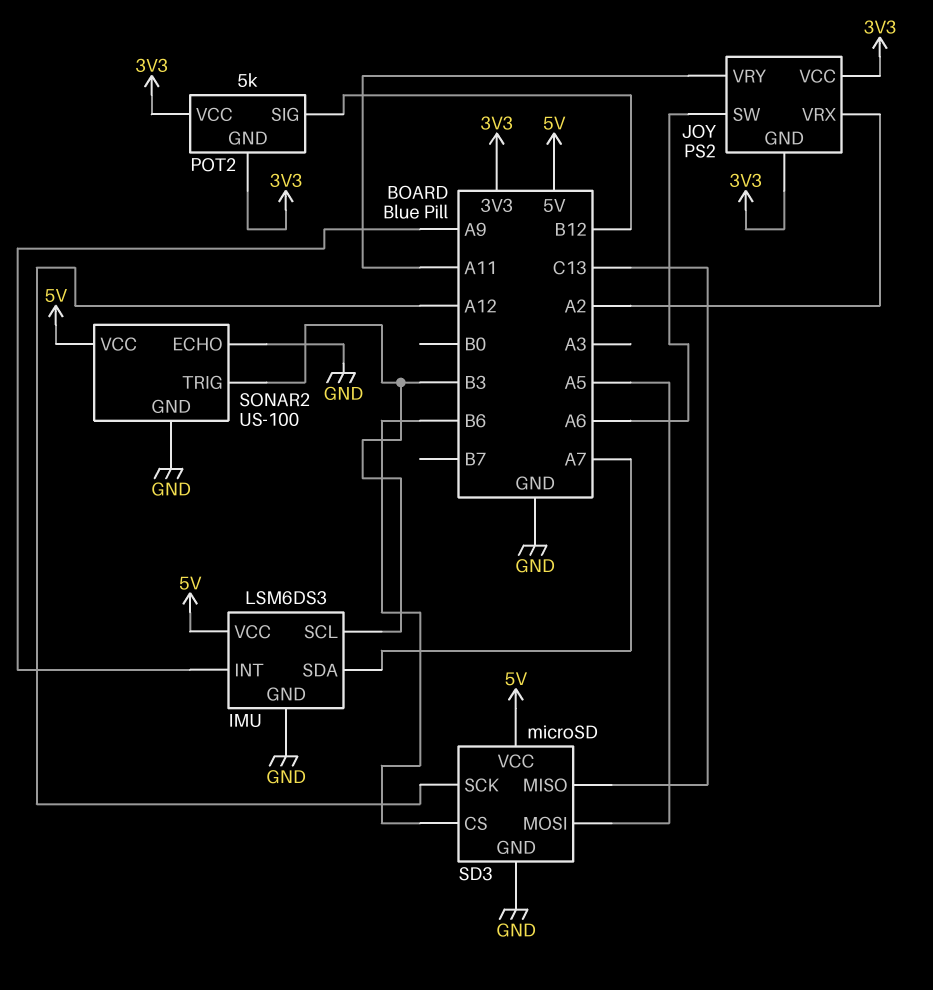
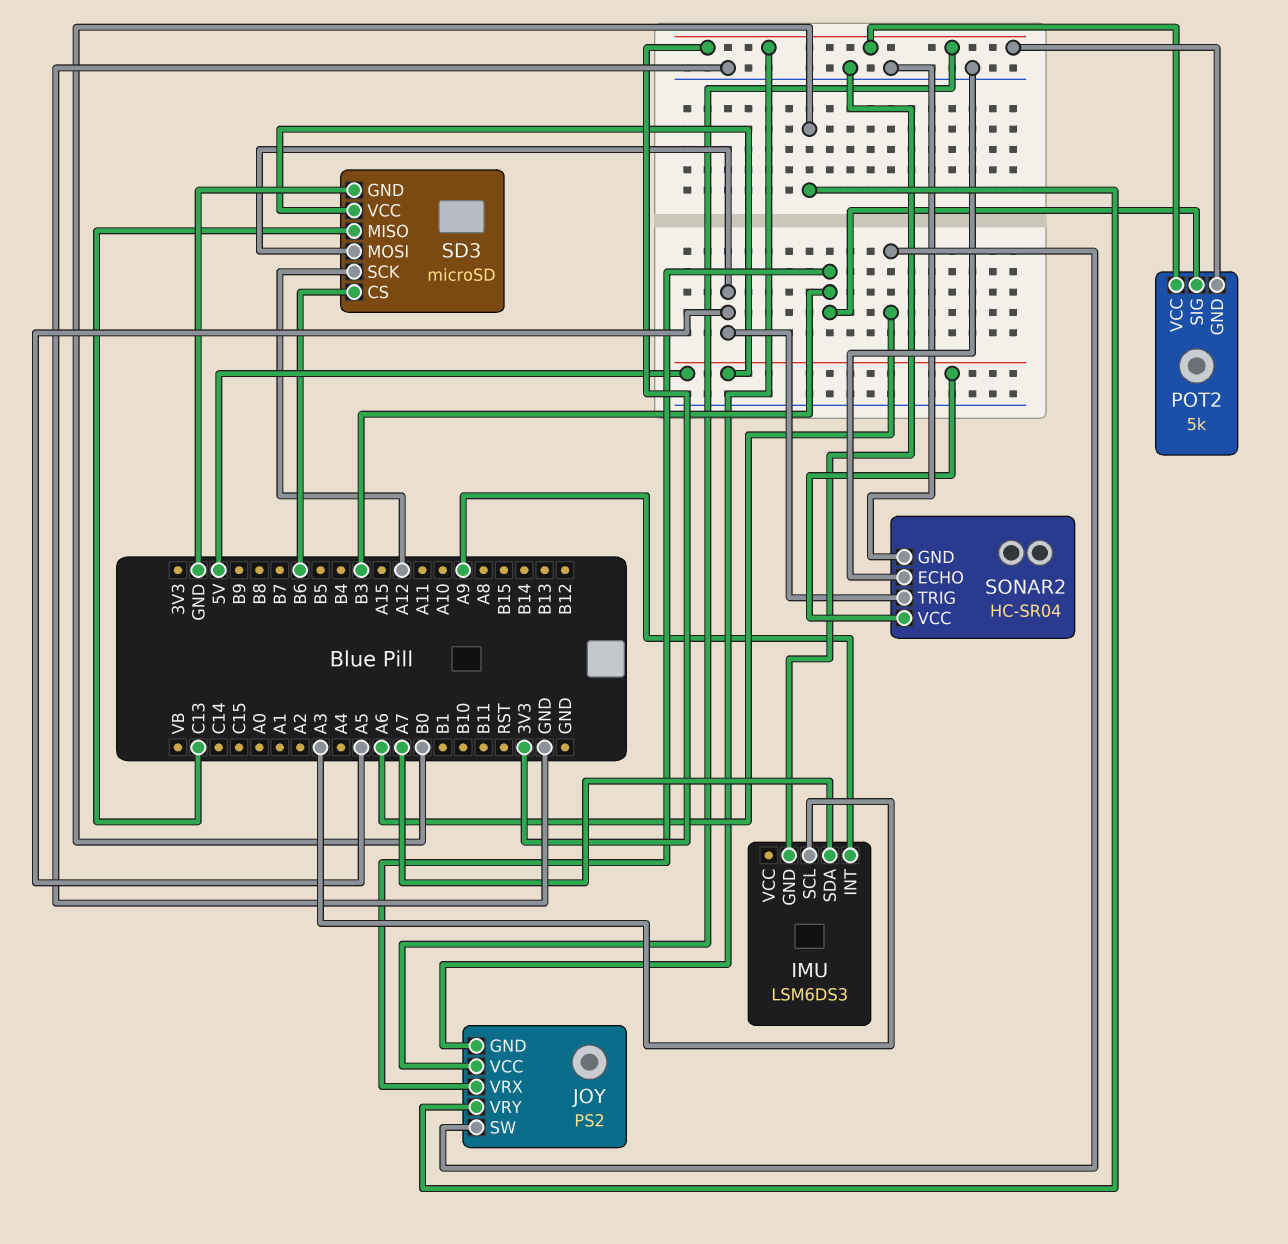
IMU pin SCL: B3 -> A3
IMU pin VCC: 5V -> none
JOY pin VRX: A2 -> B3
JOY pin VRY: A11 -> B0
POT2 pin SIG: B12 -> B3
SONAR2: US-100 -> HC-SR04
SONAR2 pin TRIG: B3 -> A5

